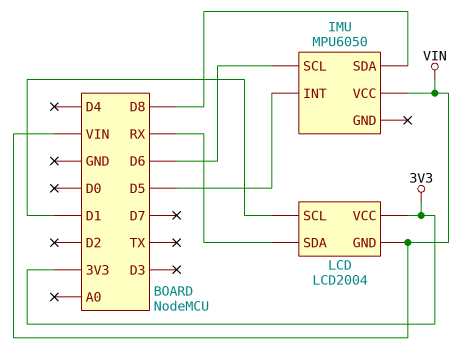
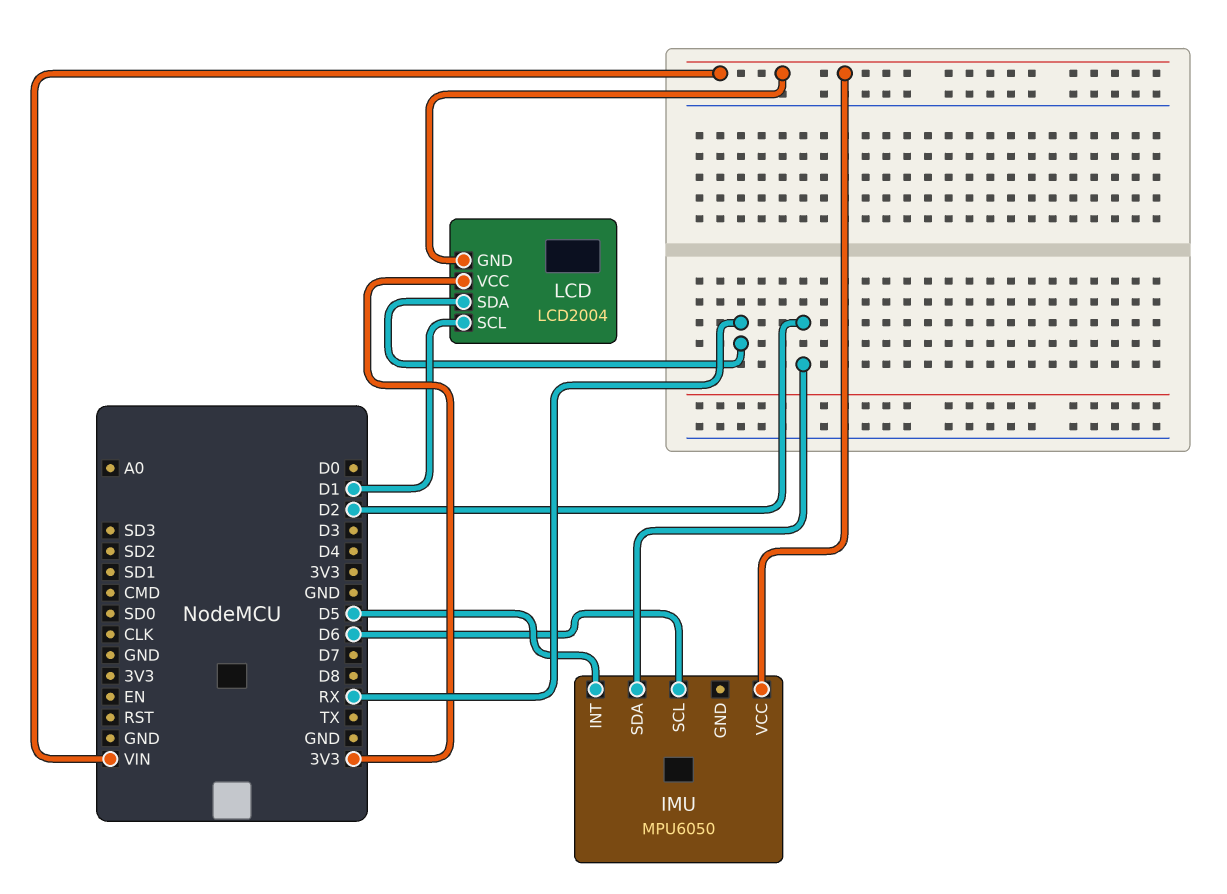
IMU pin SDA: D8 -> D2

